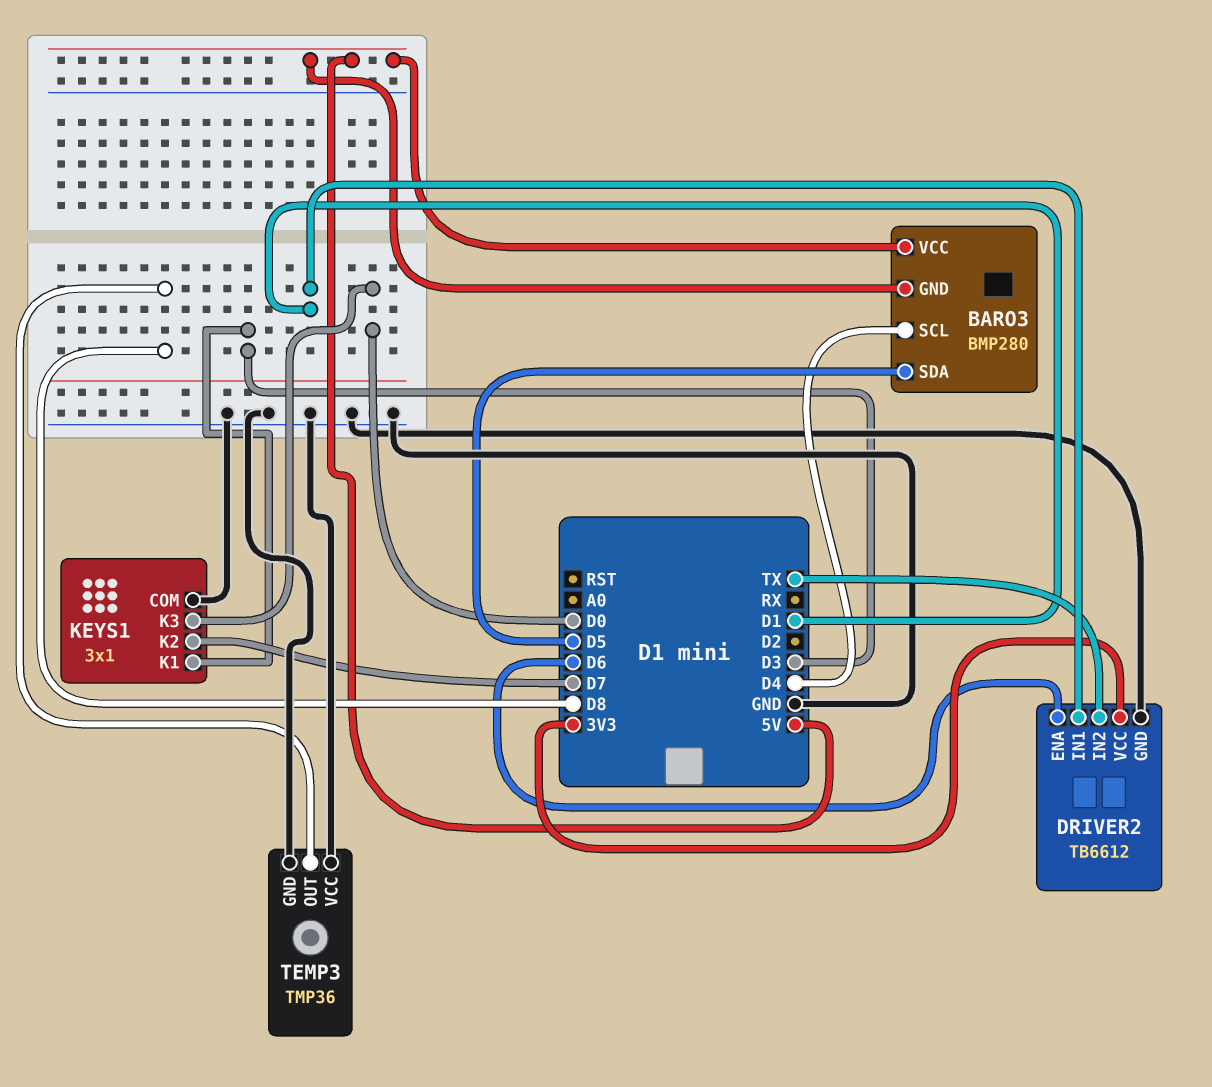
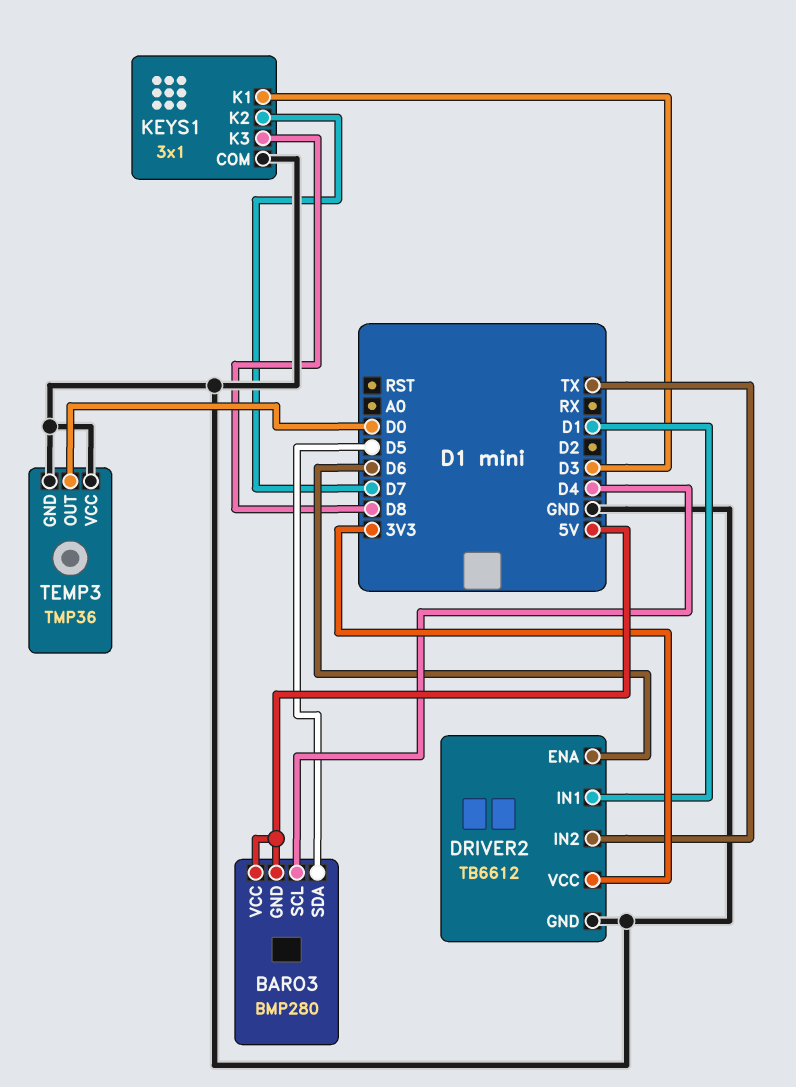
KEYS1 pin K3: D0 -> D8
TEMP3 pin OUT: D8 -> D0

